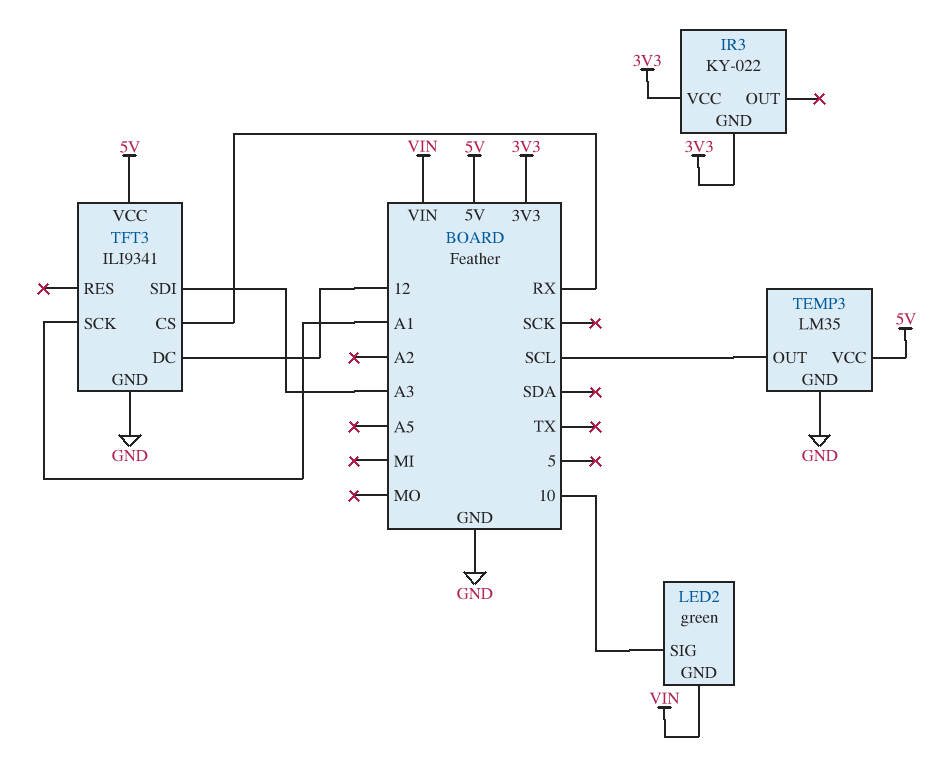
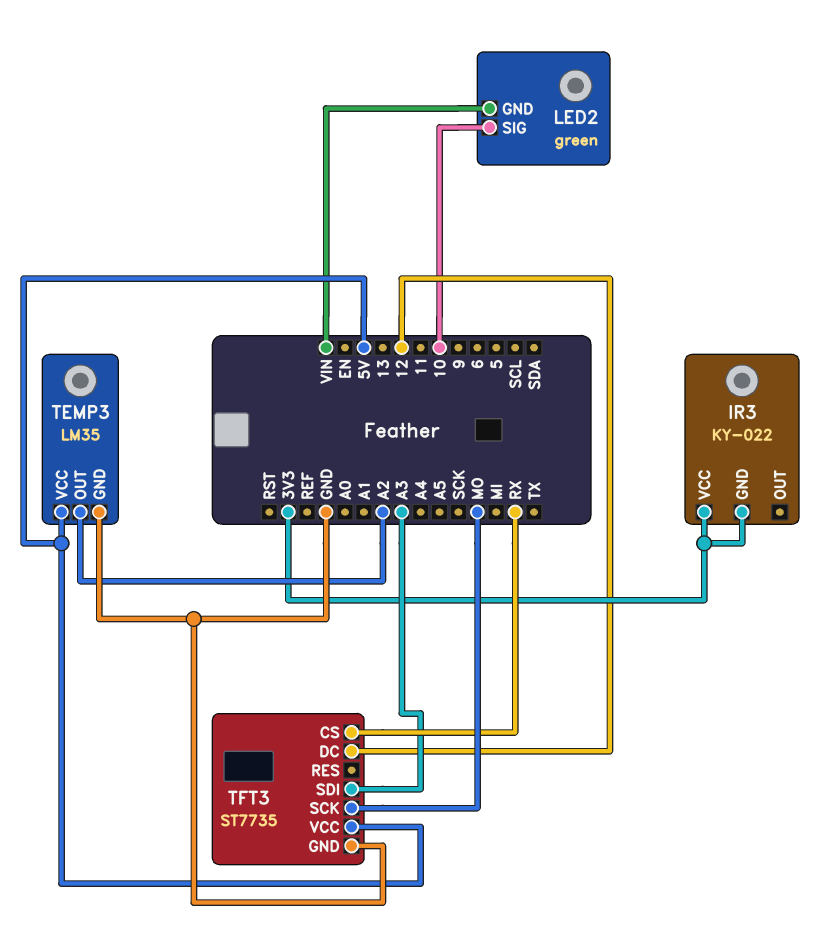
TEMP3 pin OUT: SCL -> A2
TFT3: ILI9341 -> ST7735
TFT3 pin SCK: A1 -> MO

